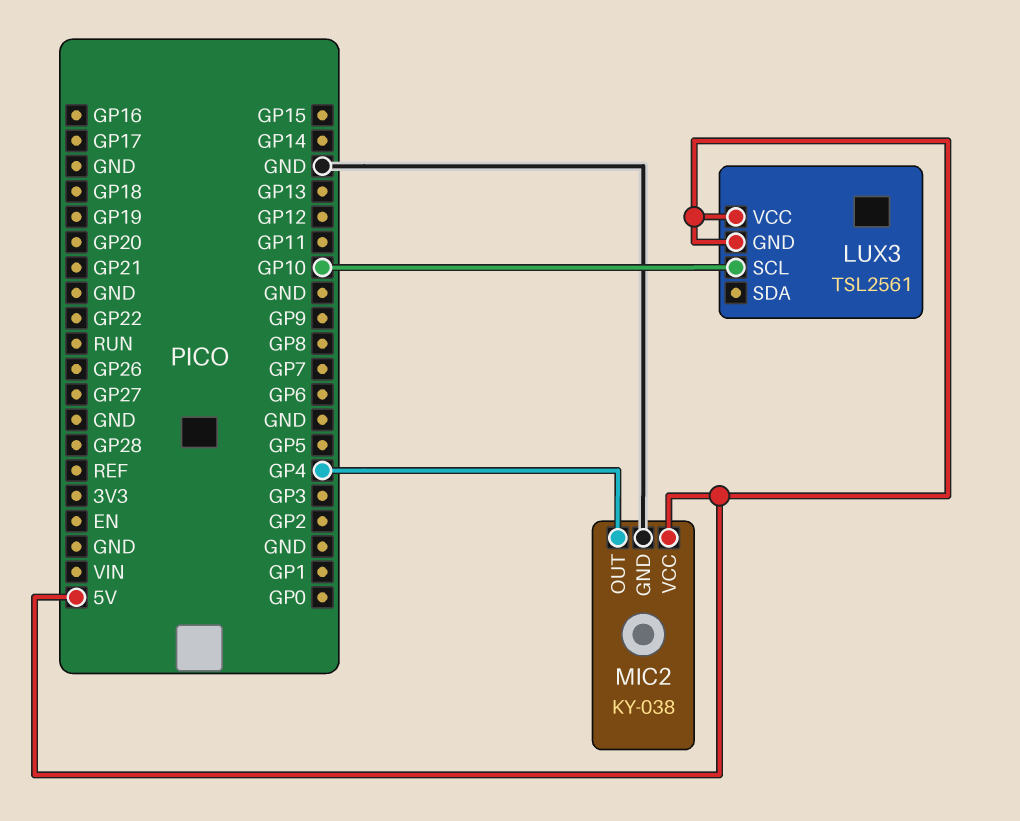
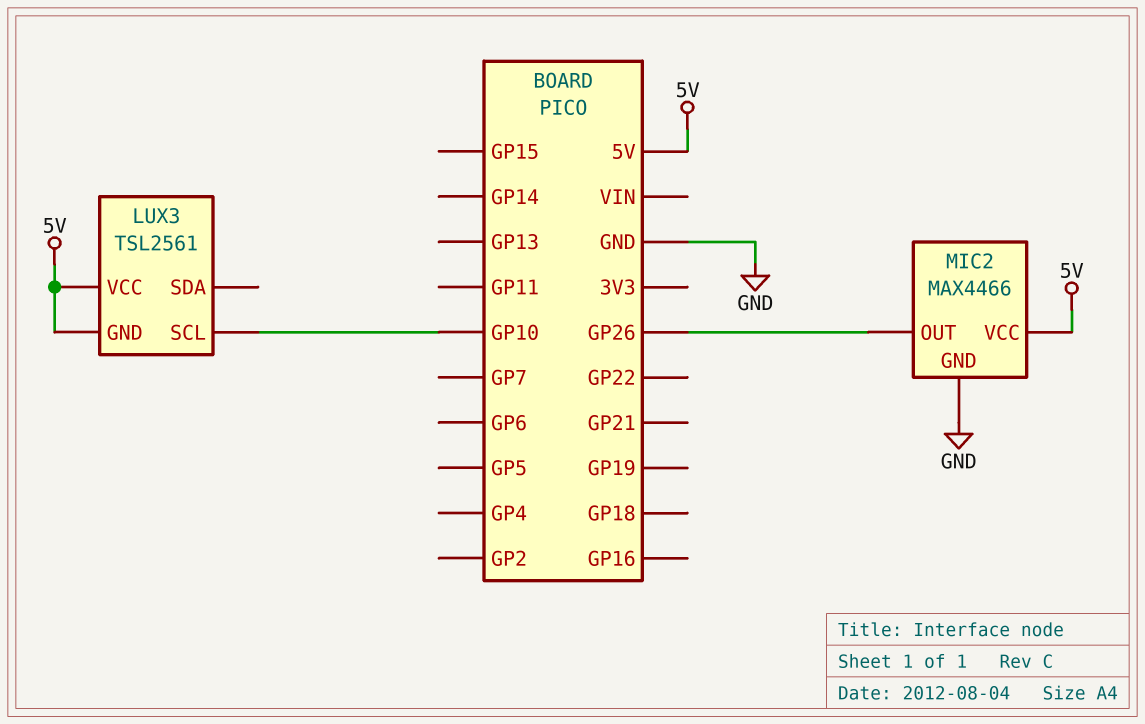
MIC2: KY-038 -> MAX4466
MIC2 pin OUT: GP4 -> GP26

